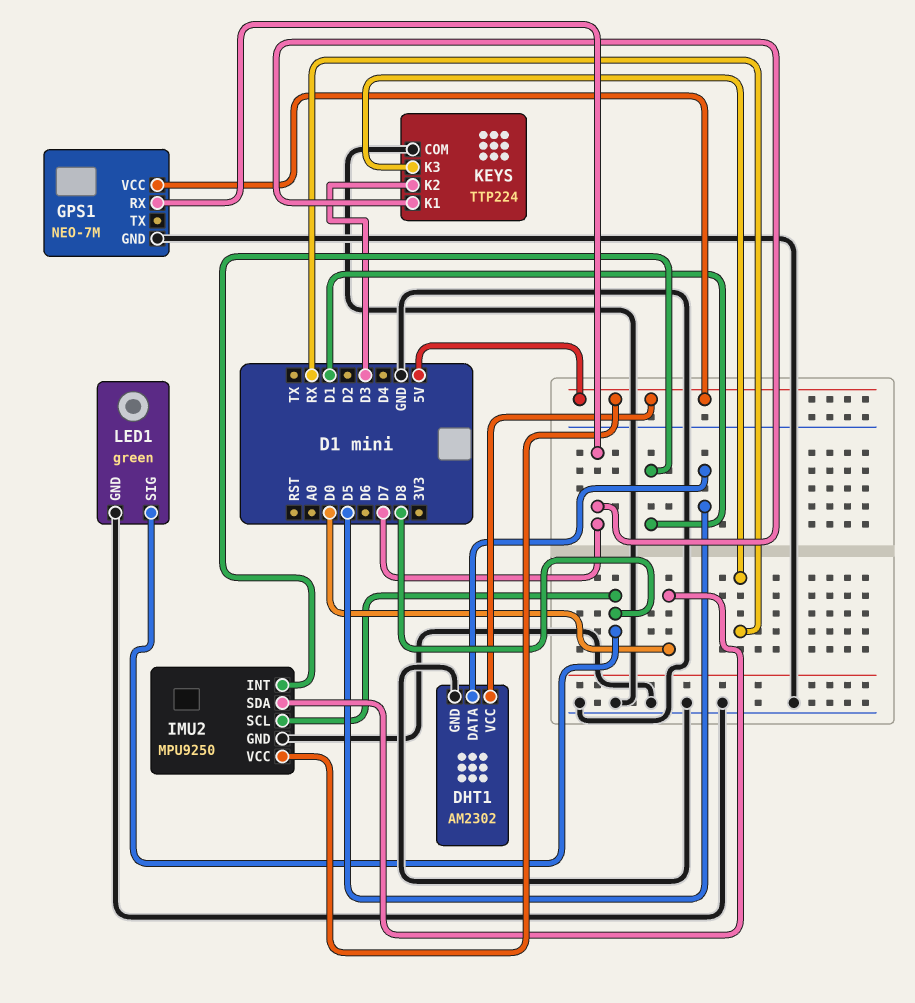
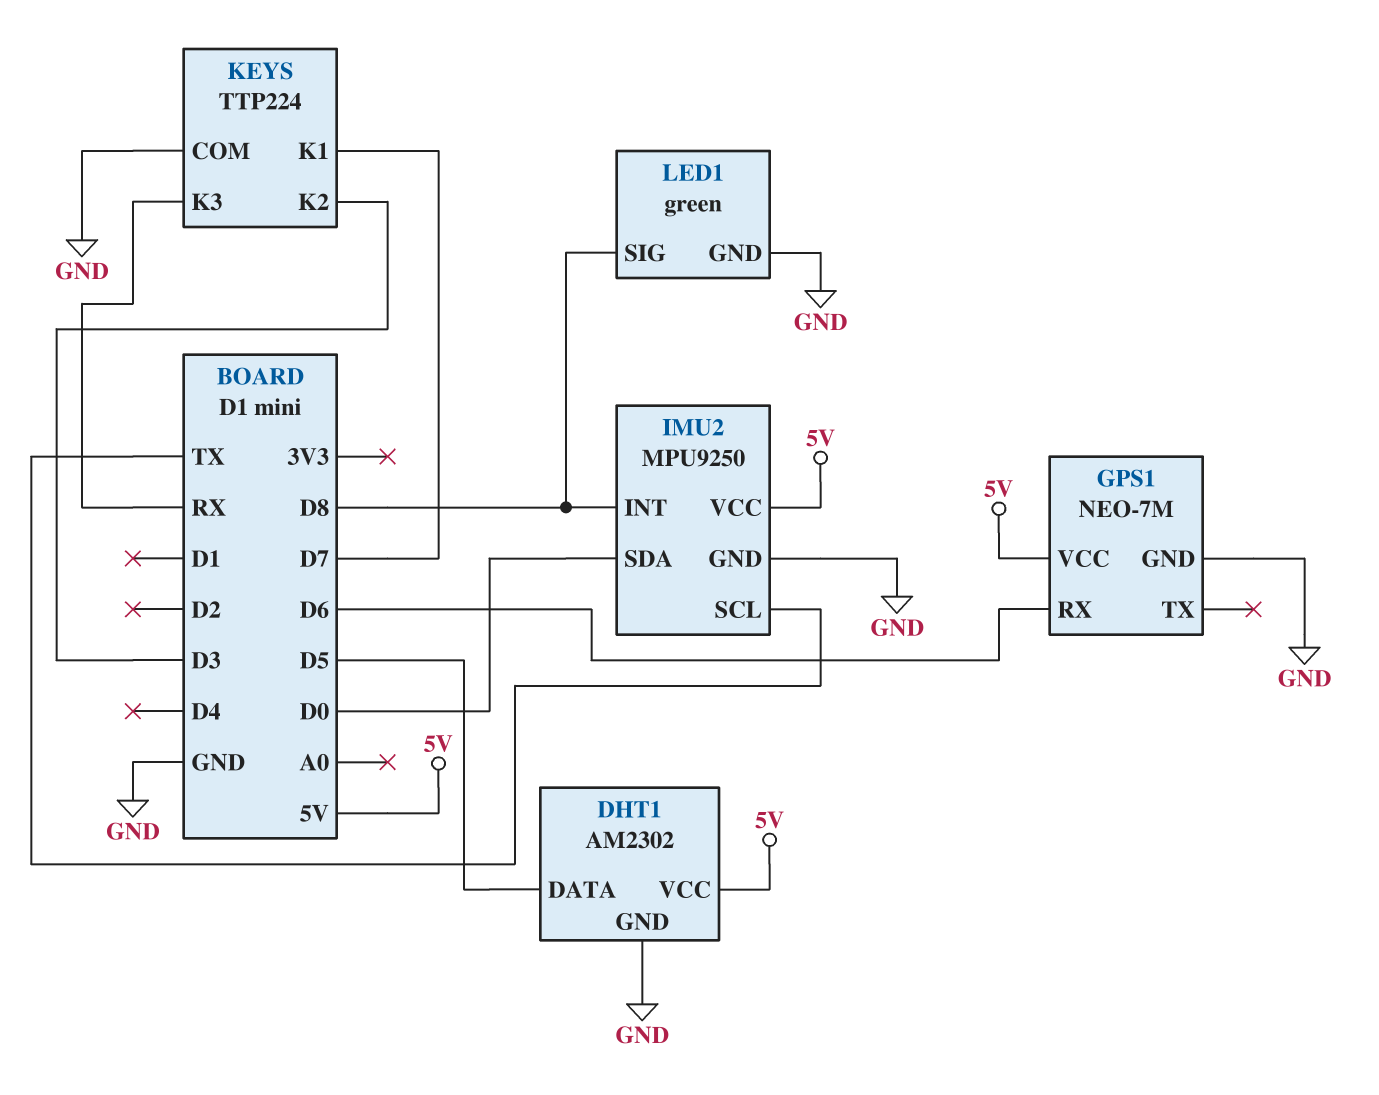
GPS1 pin RX: D7 -> D6
IMU2 pin INT: D1 -> D8
IMU2 pin SCL: D8 -> TX

